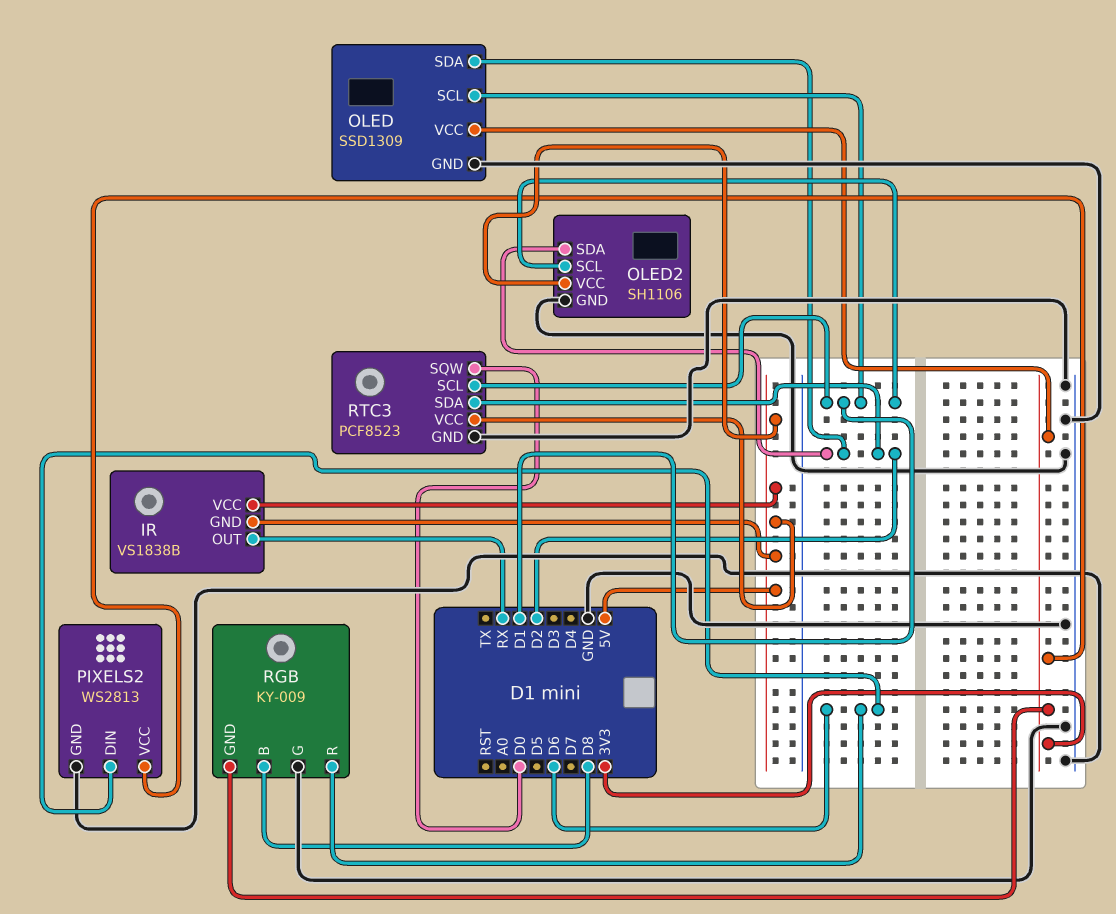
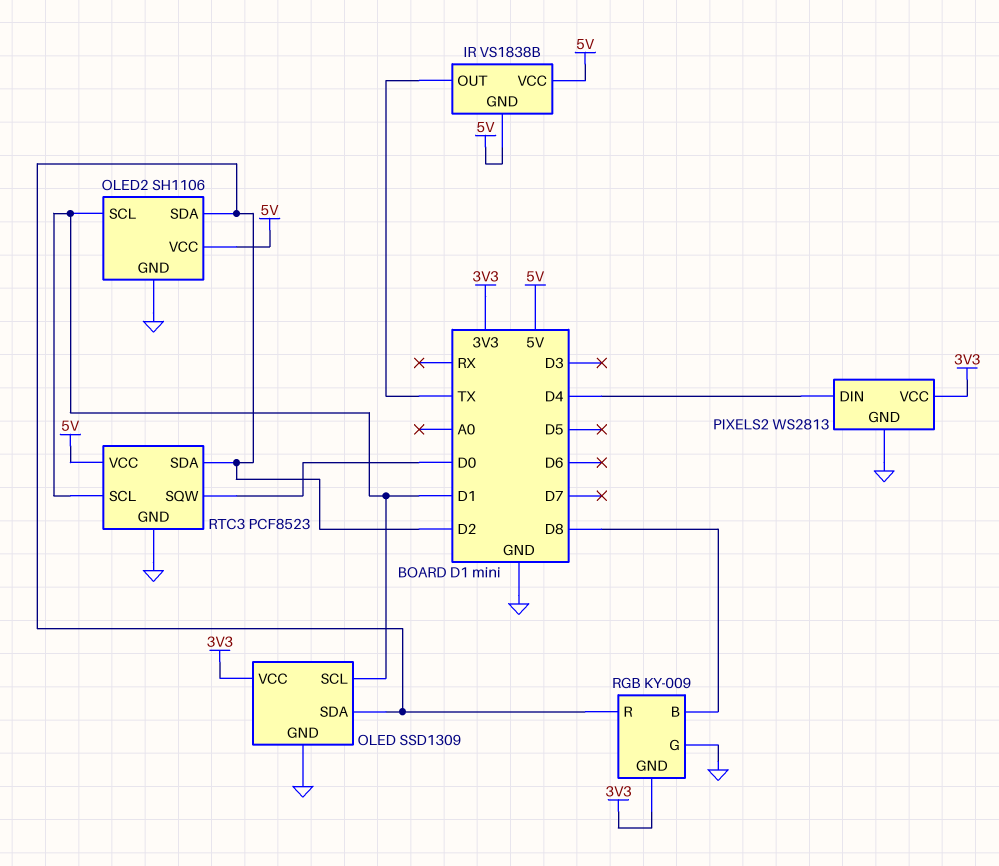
IR pin OUT: RX -> TX
PIXELS2 pin DIN: D6 -> D4
RGB pin R: D6 -> D2

